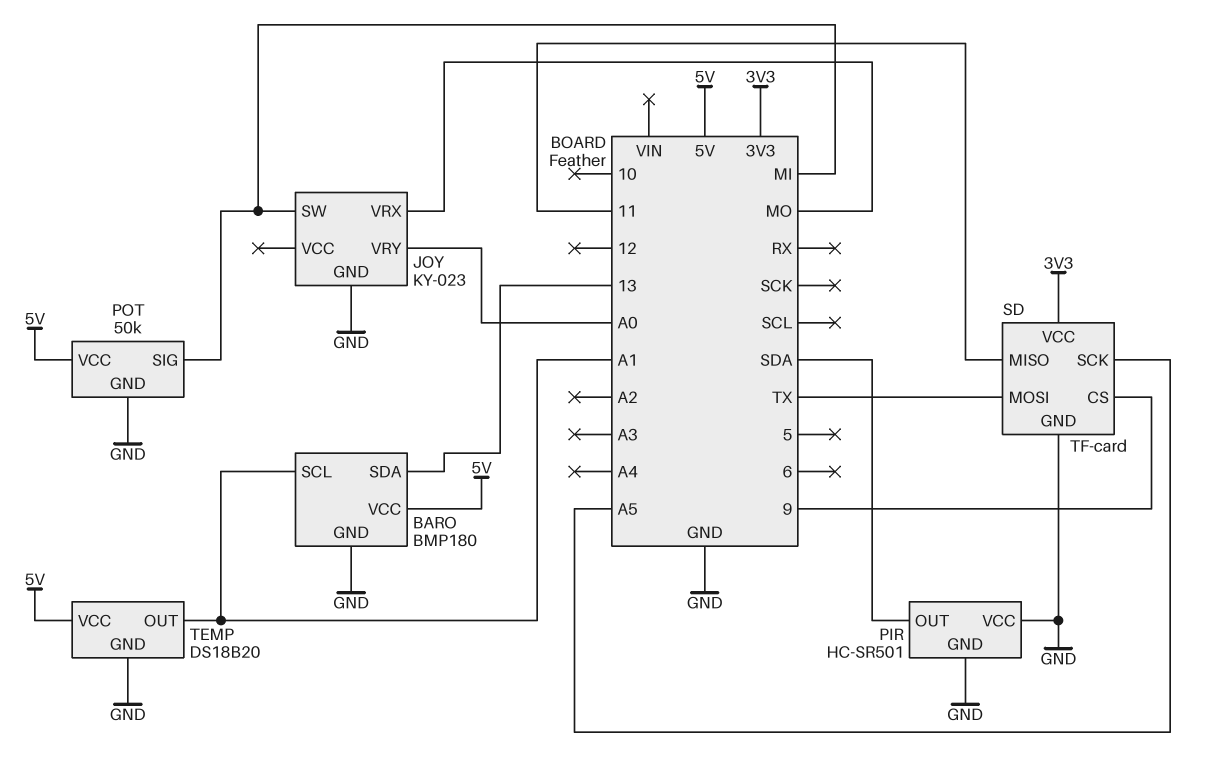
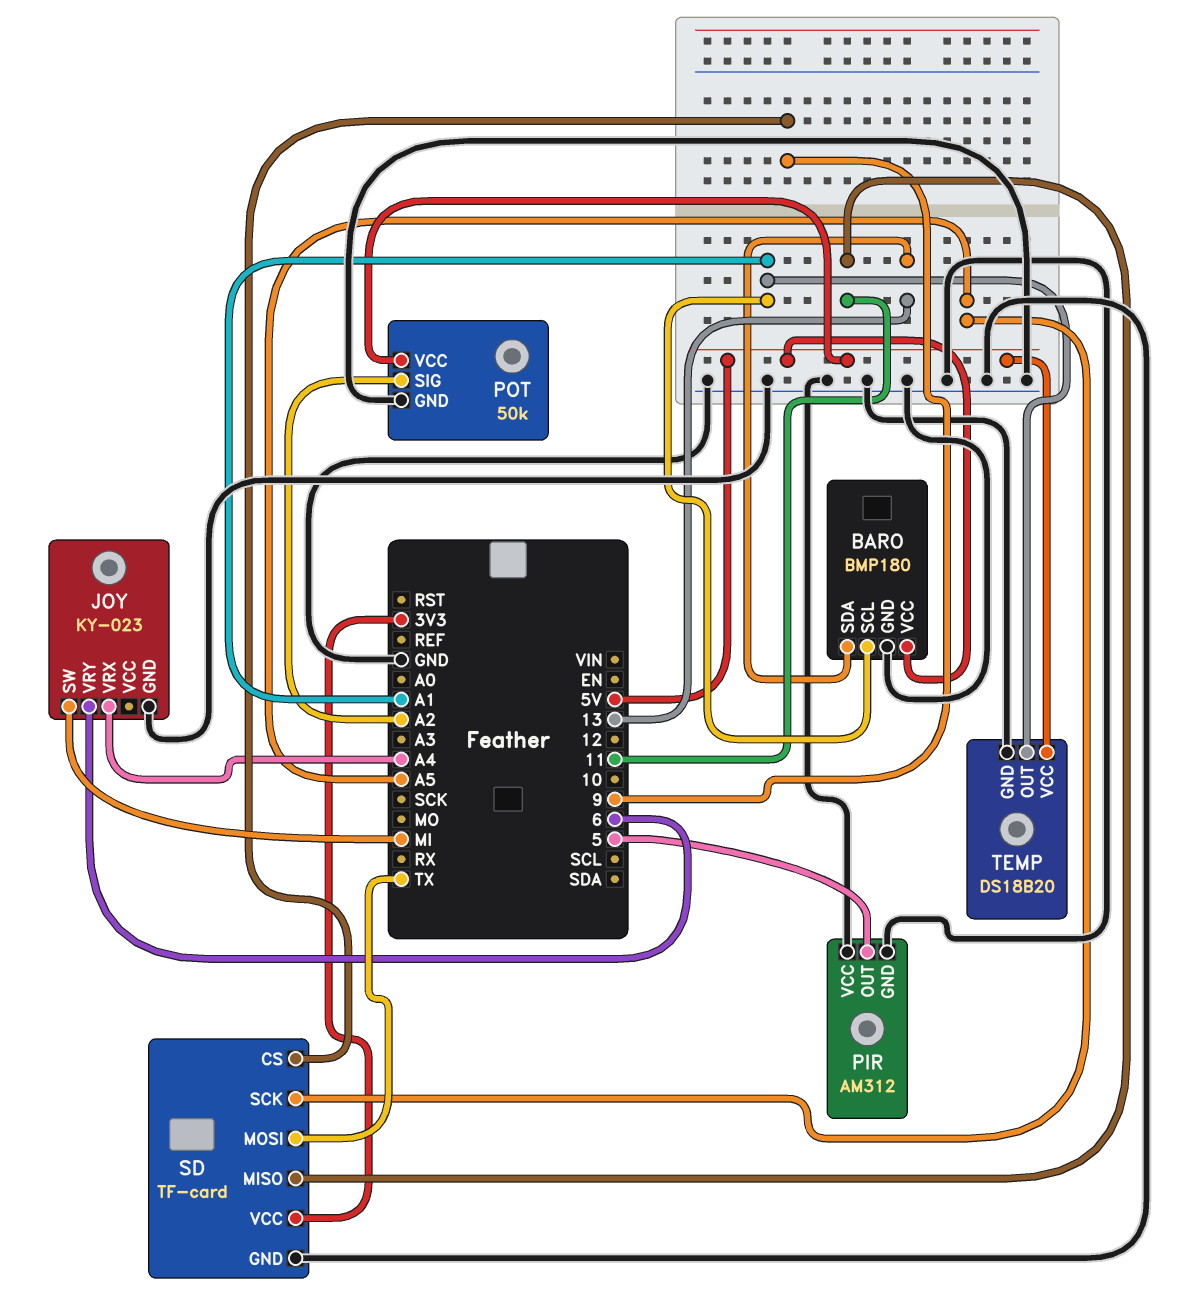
JOY pin VRX: MO -> A4
JOY pin VRY: A0 -> 6
PIR: HC-SR501 -> AM312
PIR pin OUT: SDA -> 5
POT pin SIG: MI -> A2

